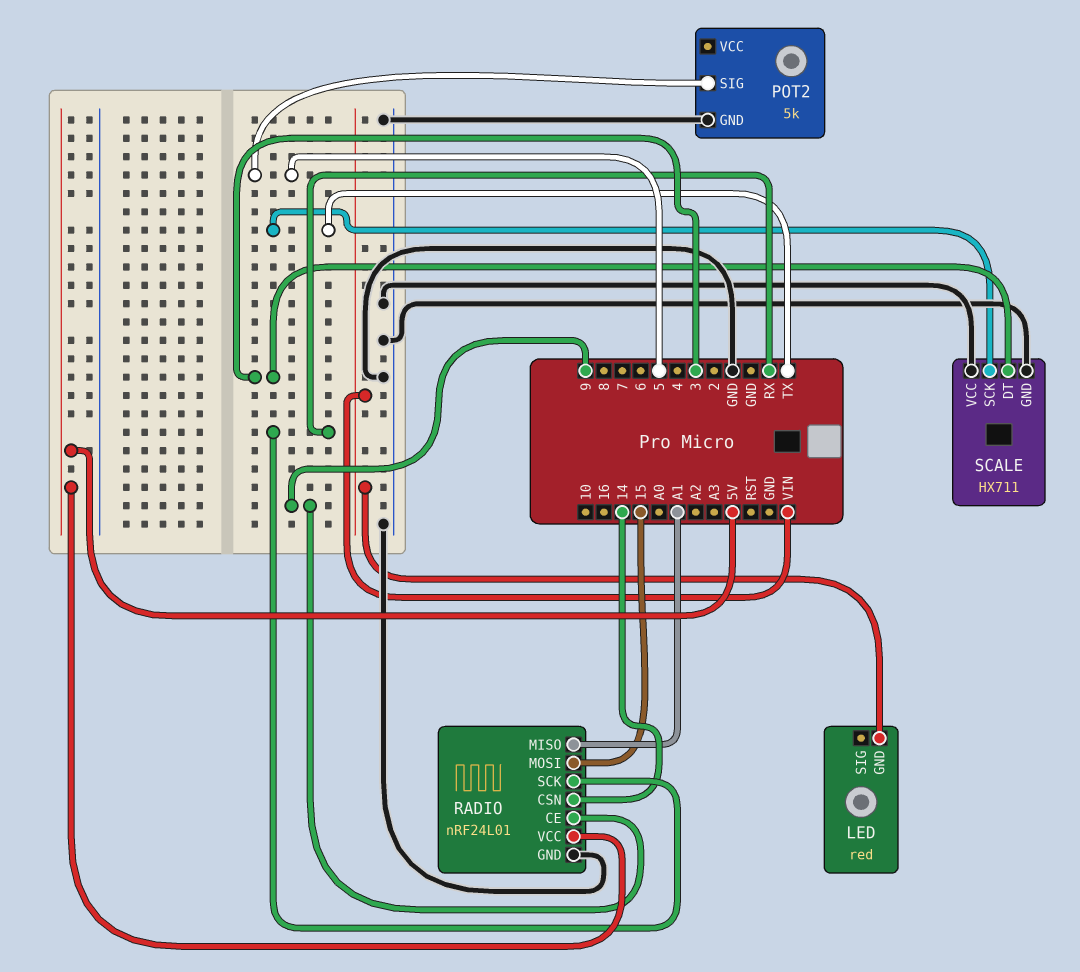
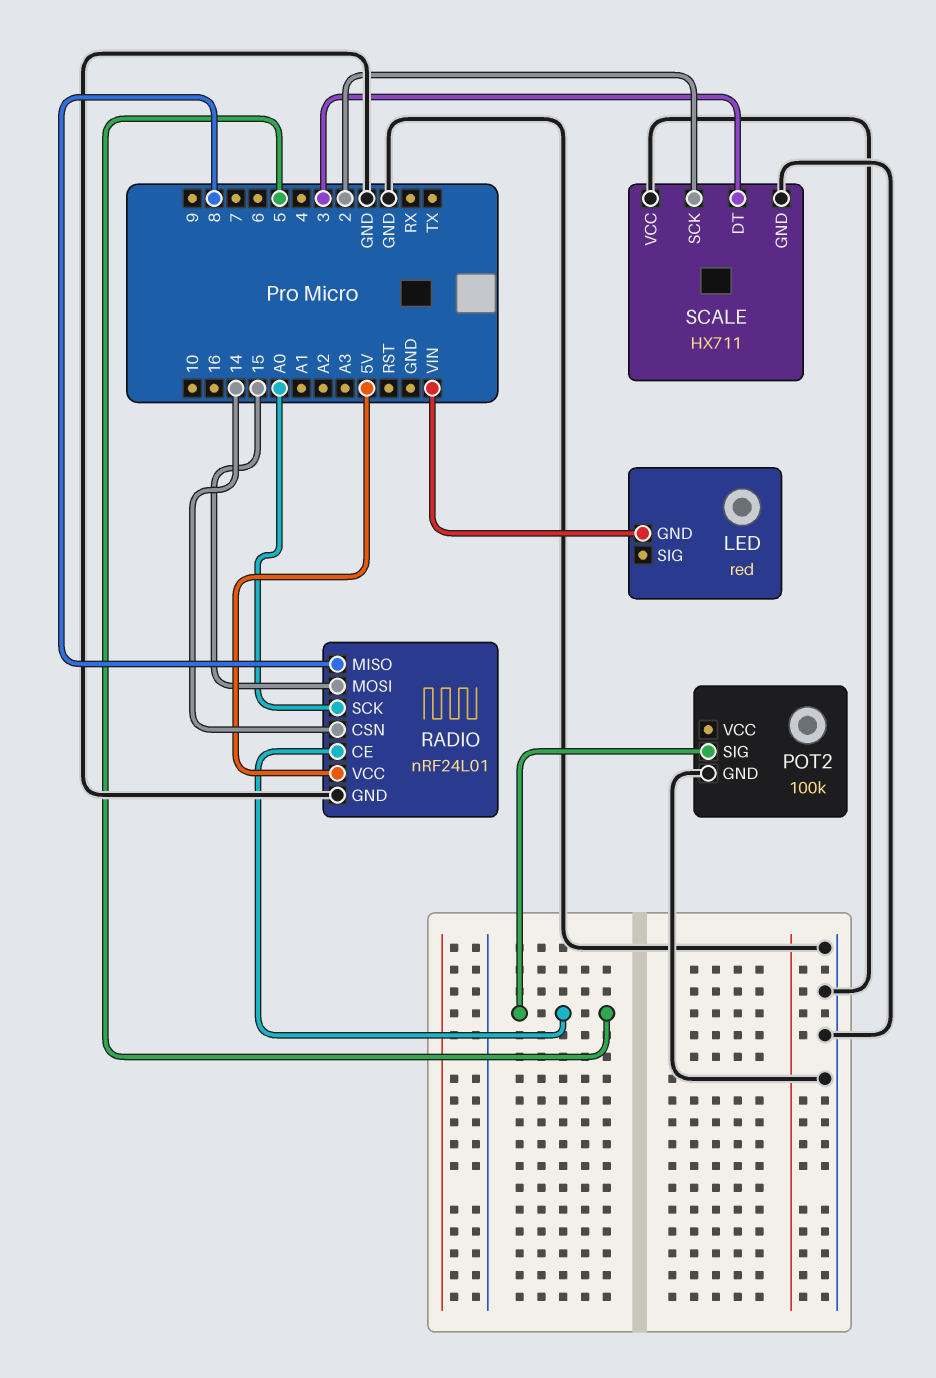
POT2: 5k -> 100k
RADIO pin CE: 9 -> 5
RADIO pin MISO: A1 -> 8
RADIO pin SCK: RX -> A0
SCALE pin SCK: TX -> 2

